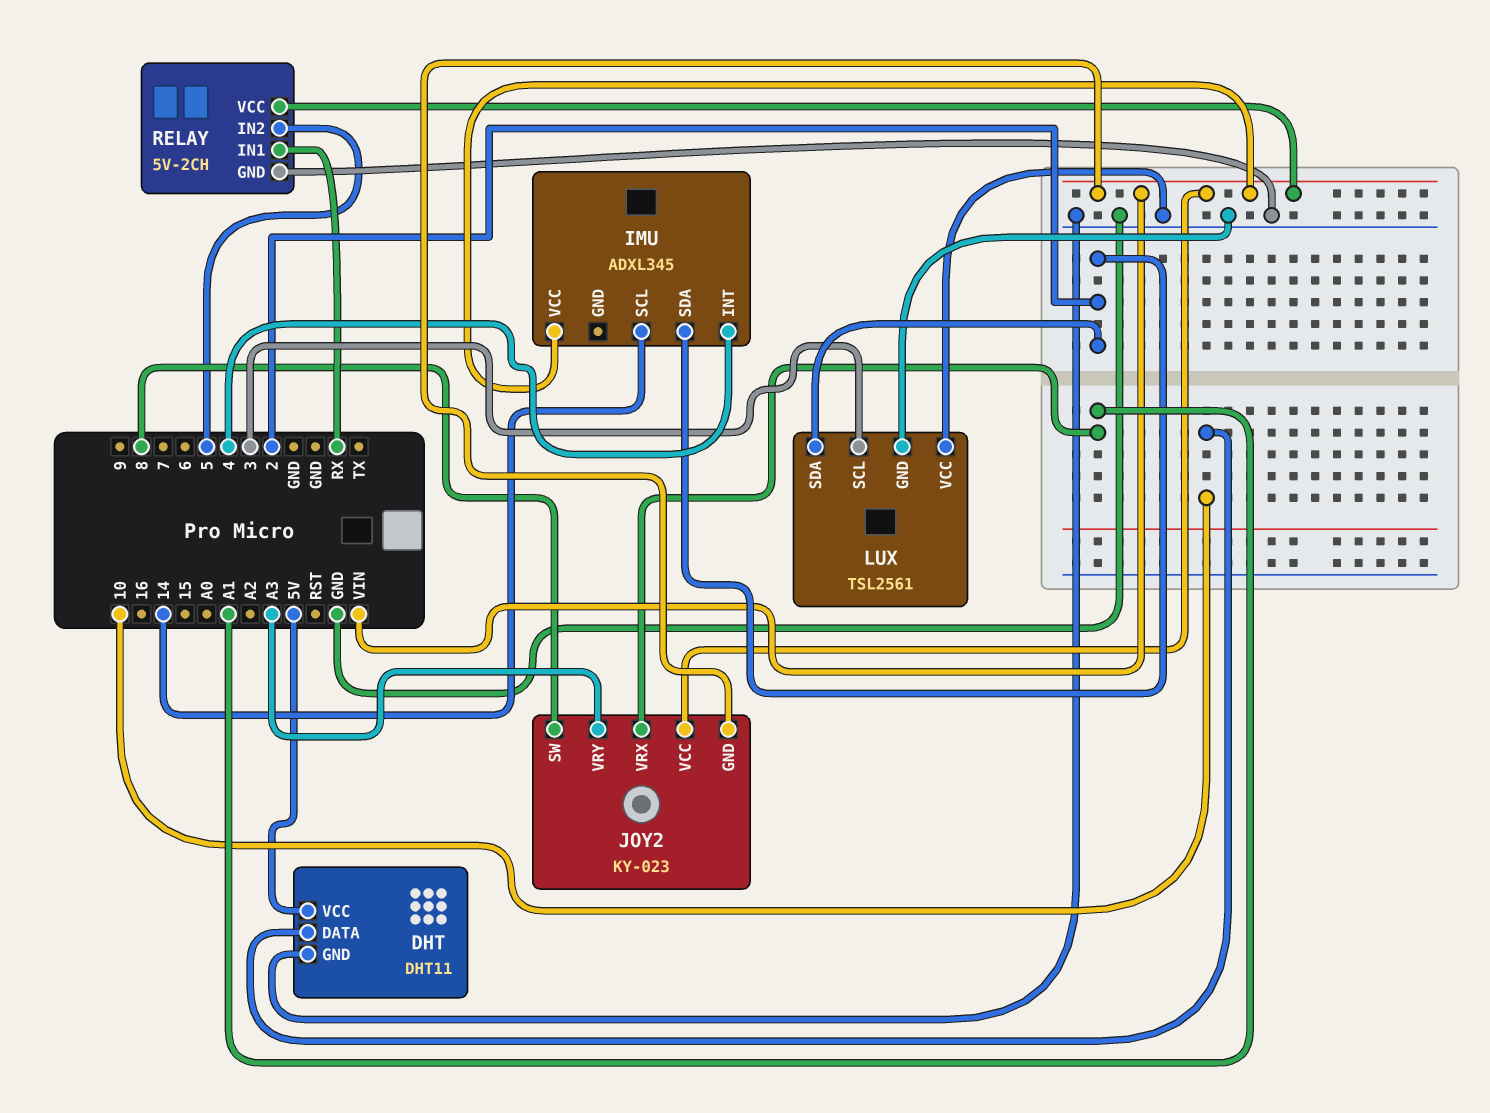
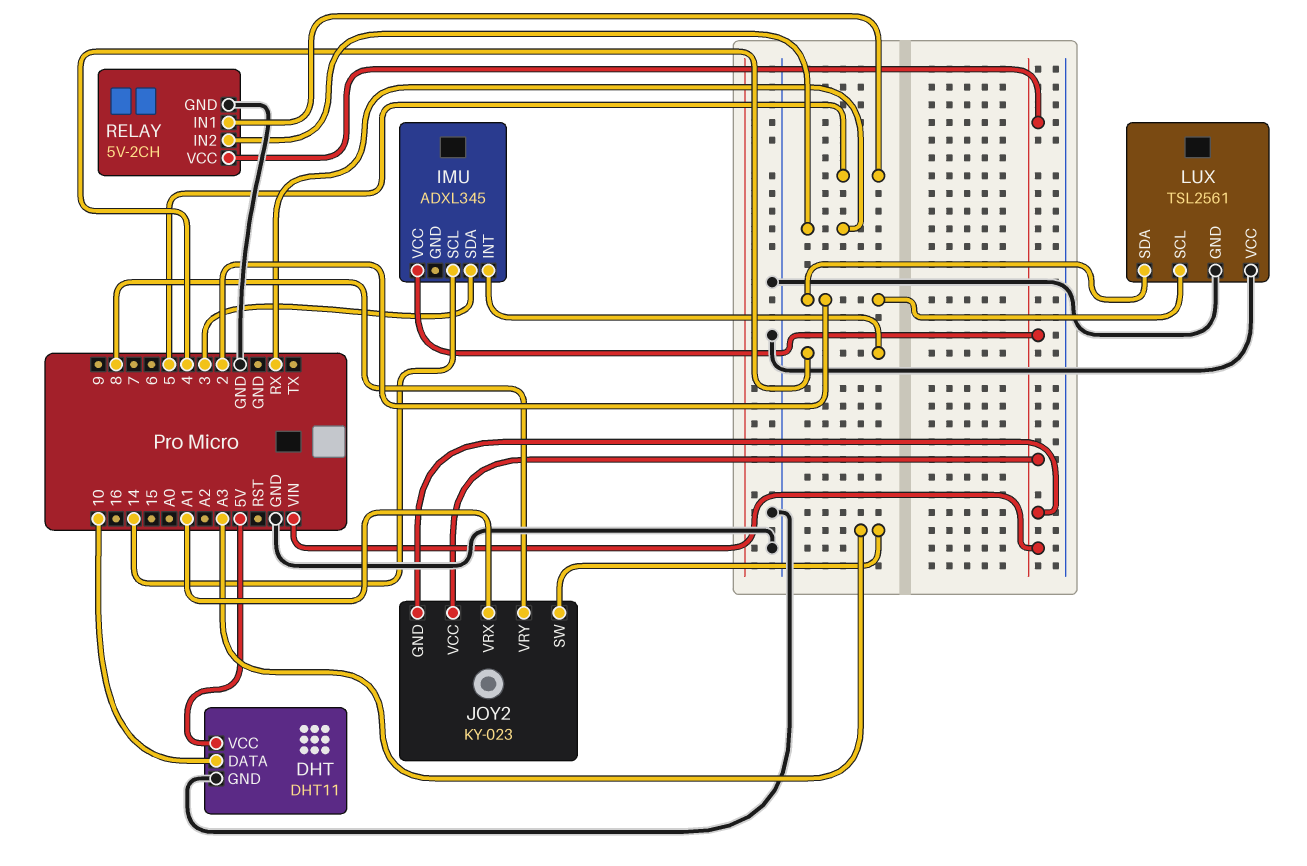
IMU pin SDA: 2 -> 3
JOY2 pin SW: 8 -> A3
JOY2 pin VRY: A3 -> 8
LUX pin SCL: 3 -> 2
RELAY pin IN1: RX -> 5
RELAY pin IN2: 5 -> RX

